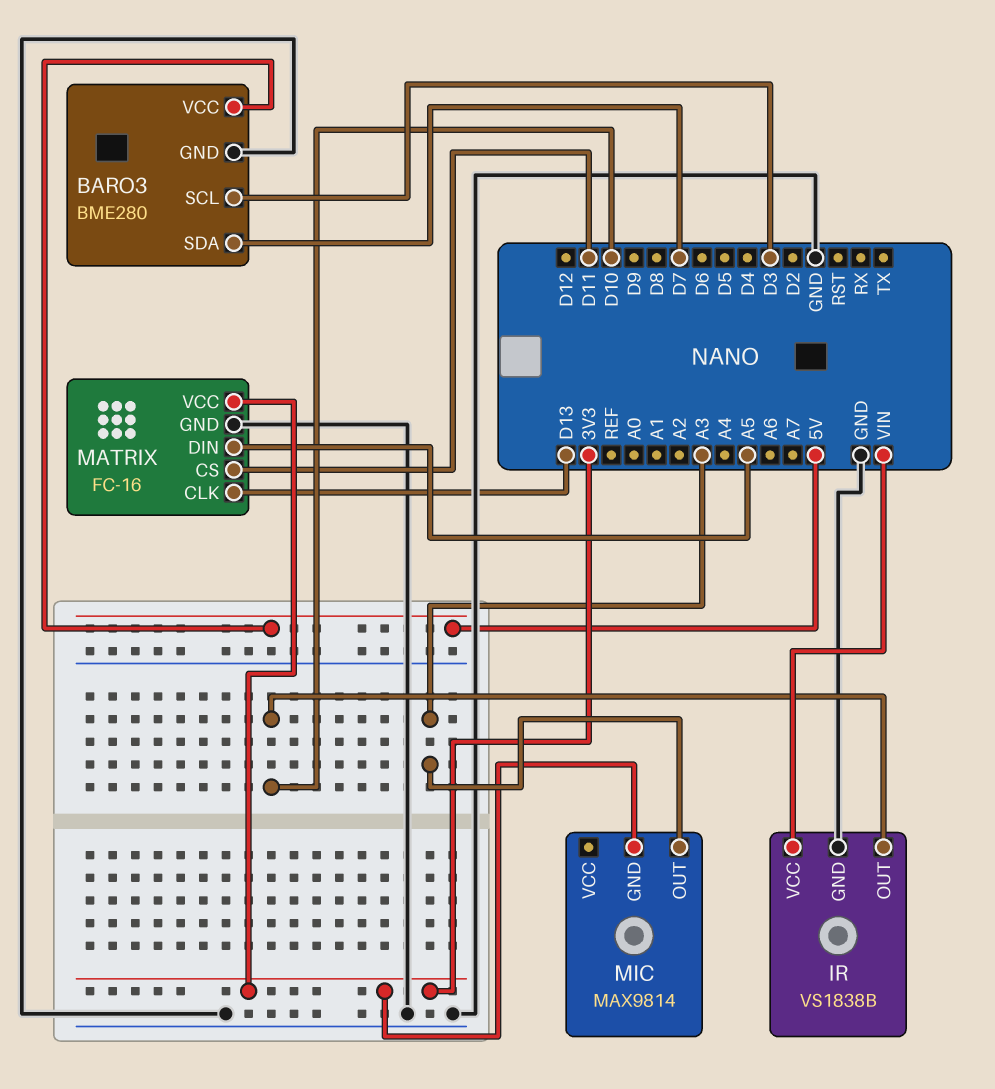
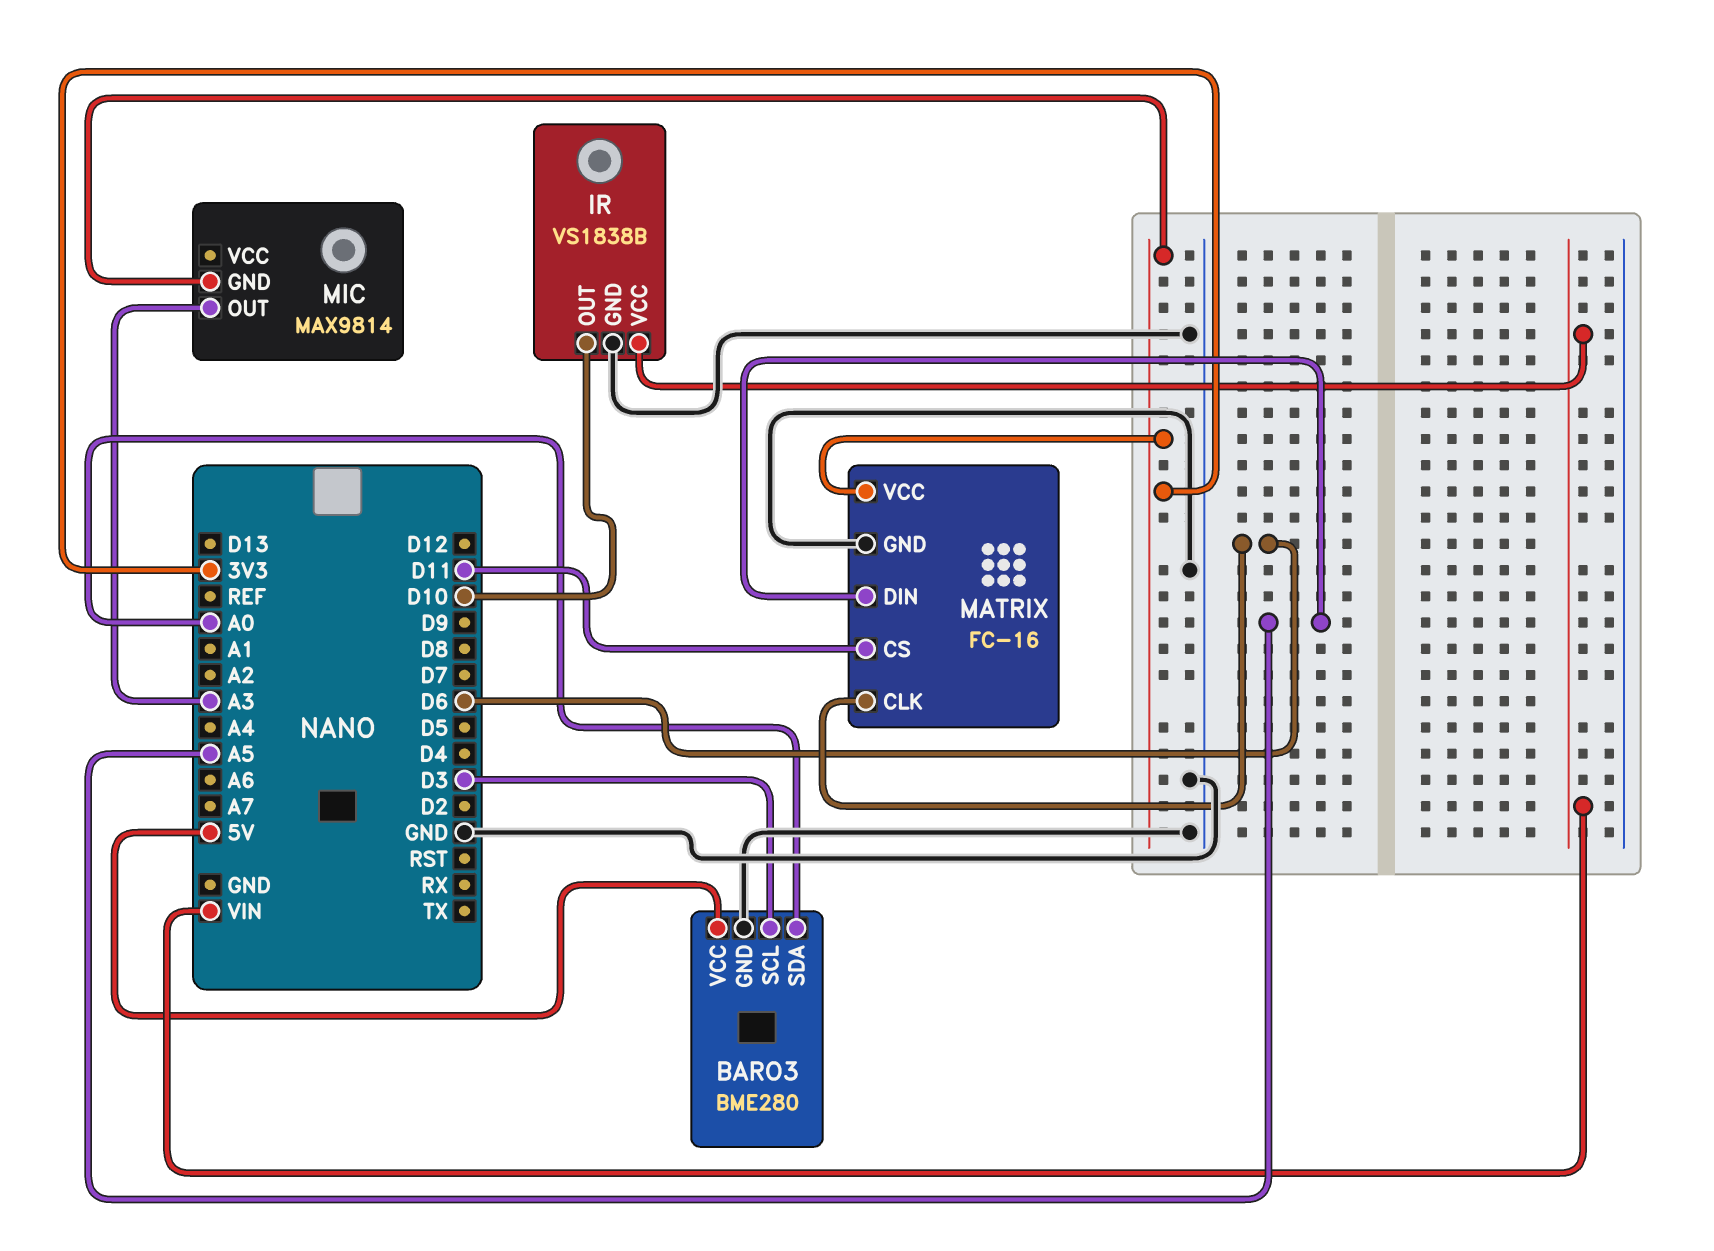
BARO3 pin SDA: D7 -> A0
MATRIX pin CLK: D13 -> D6

